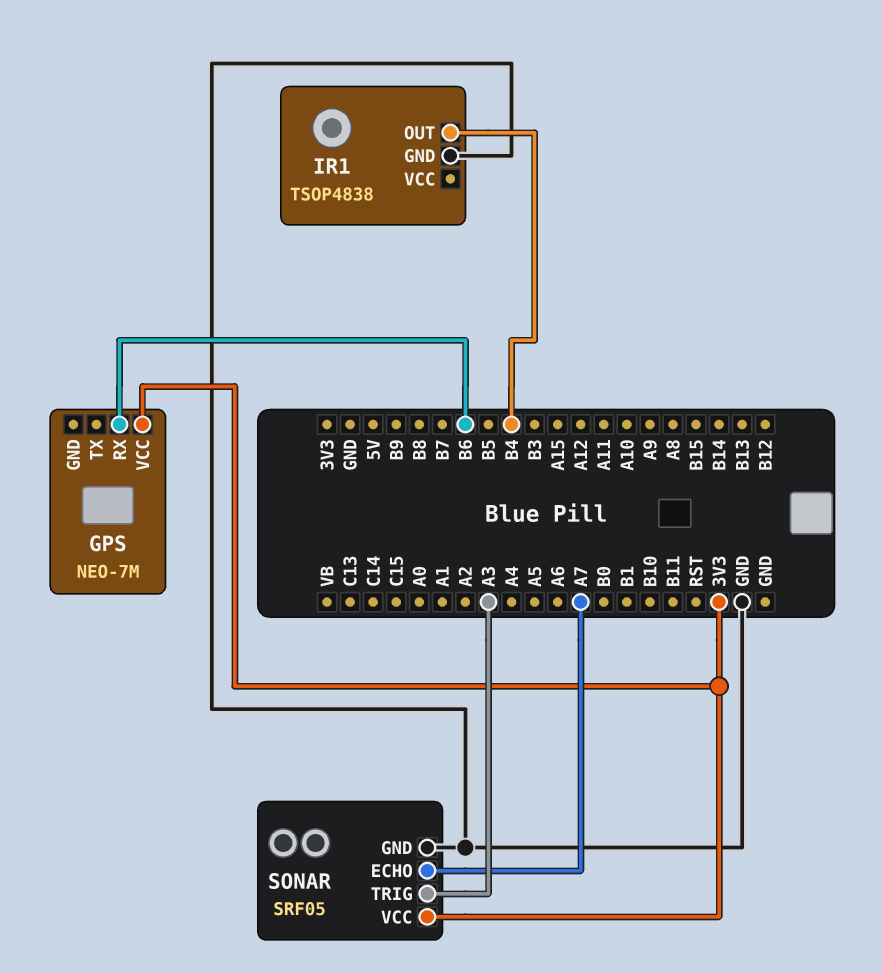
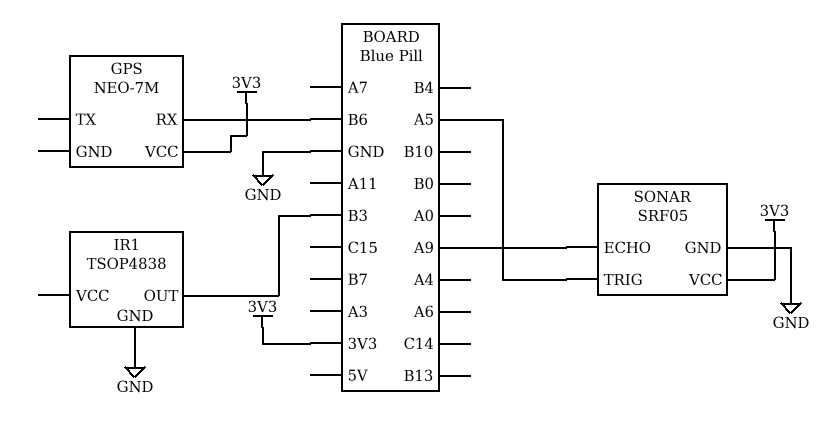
IR1 pin OUT: B4 -> B3
SONAR pin ECHO: A7 -> A9
SONAR pin TRIG: A3 -> A5

